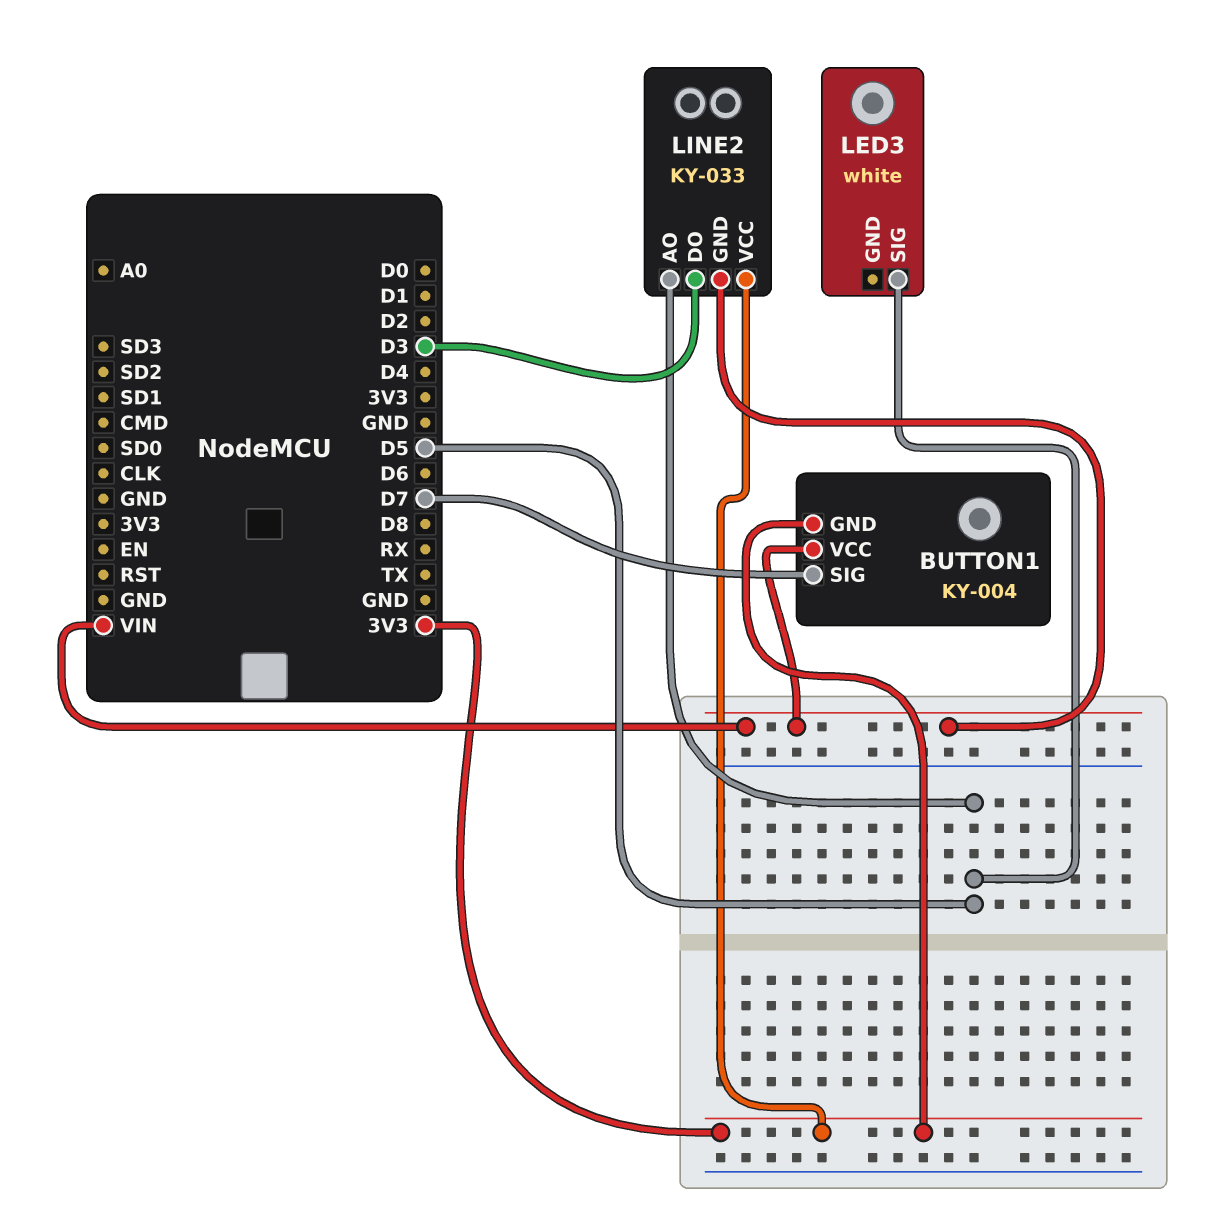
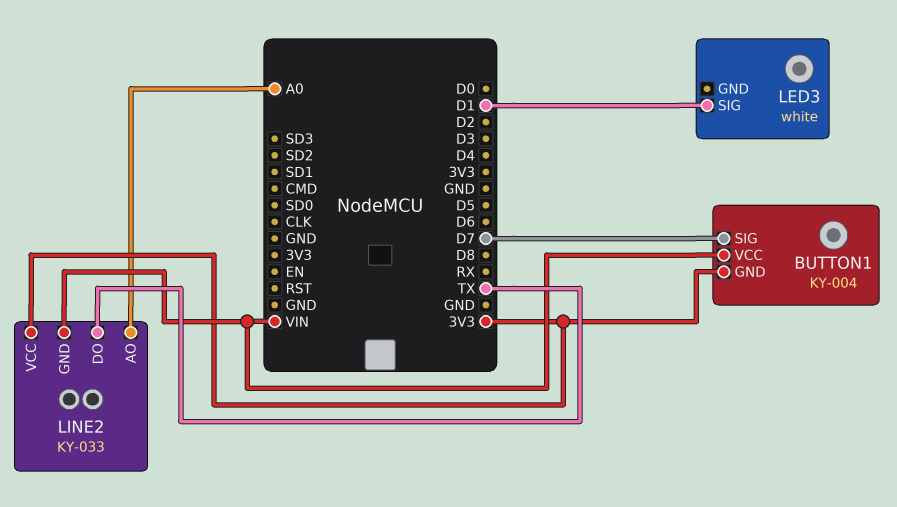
LED3 pin SIG: D5 -> D1
LINE2 pin AO: D5 -> A0
LINE2 pin DO: D3 -> TX

